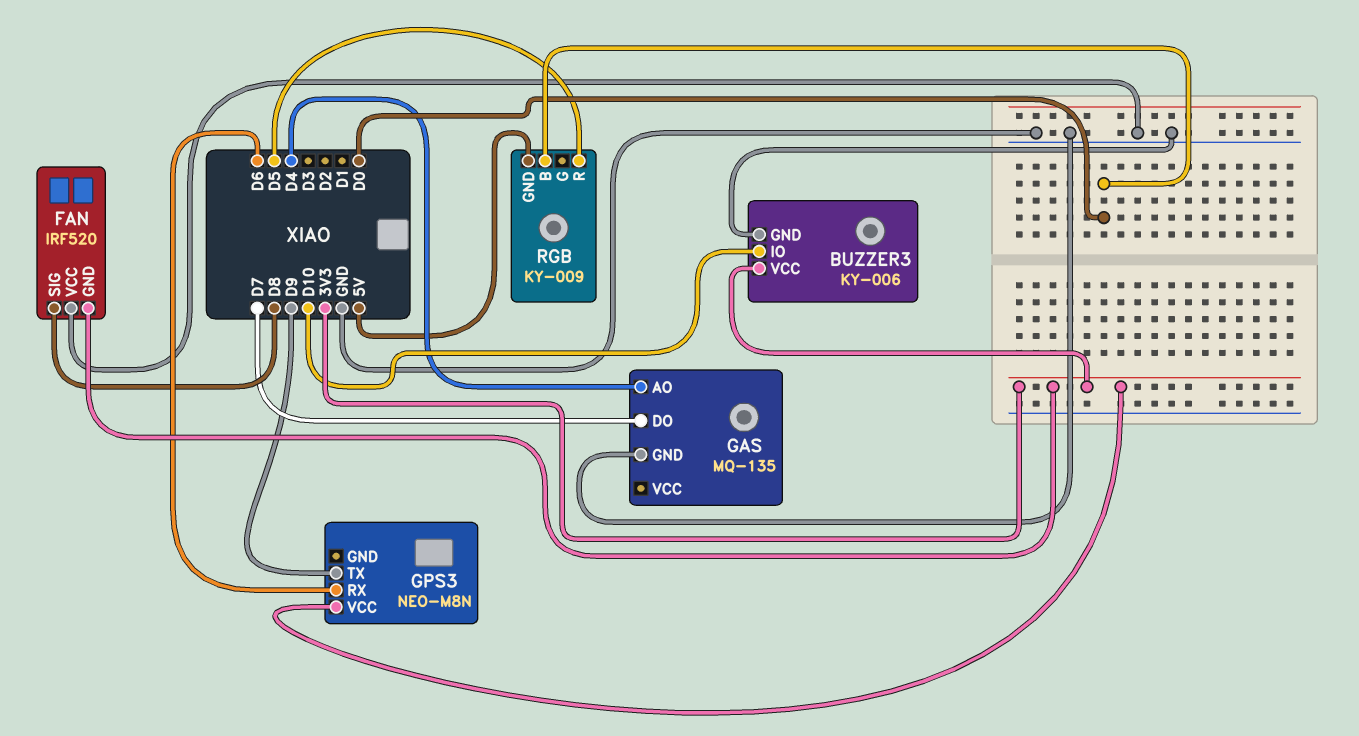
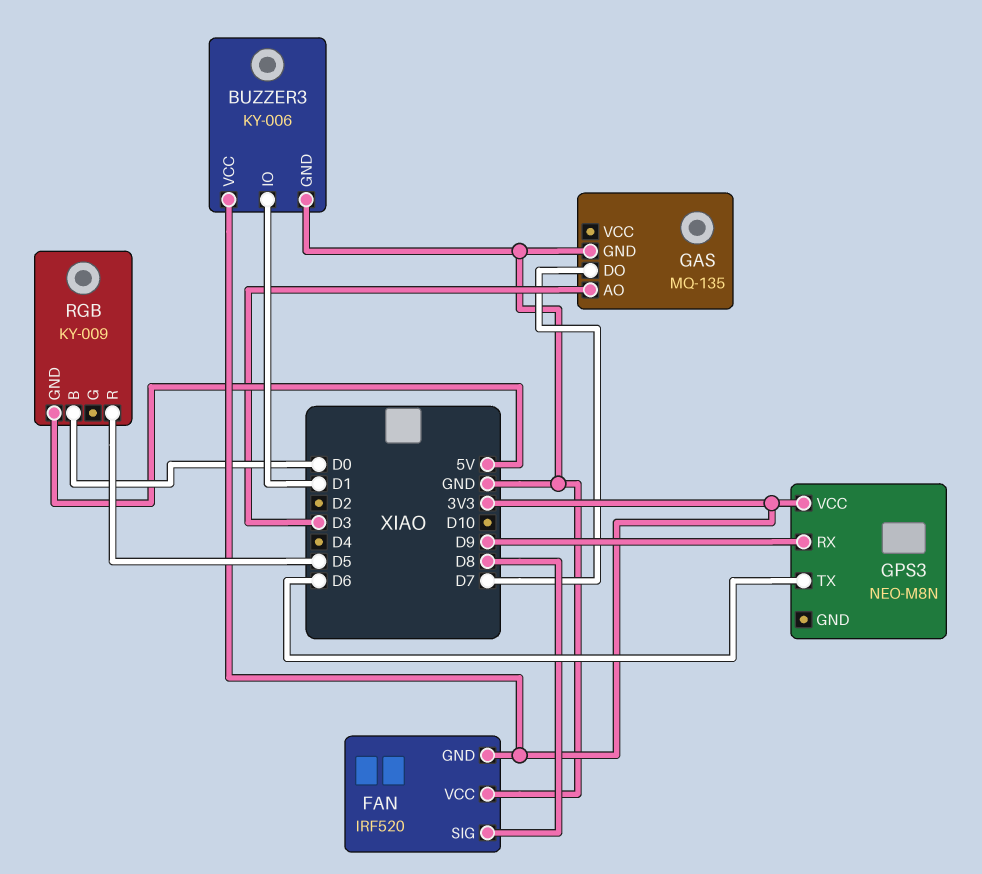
BUZZER3 pin IO: D10 -> D1
GAS pin AO: D4 -> D3
GPS3 pin RX: D6 -> D9
GPS3 pin TX: D9 -> D6

